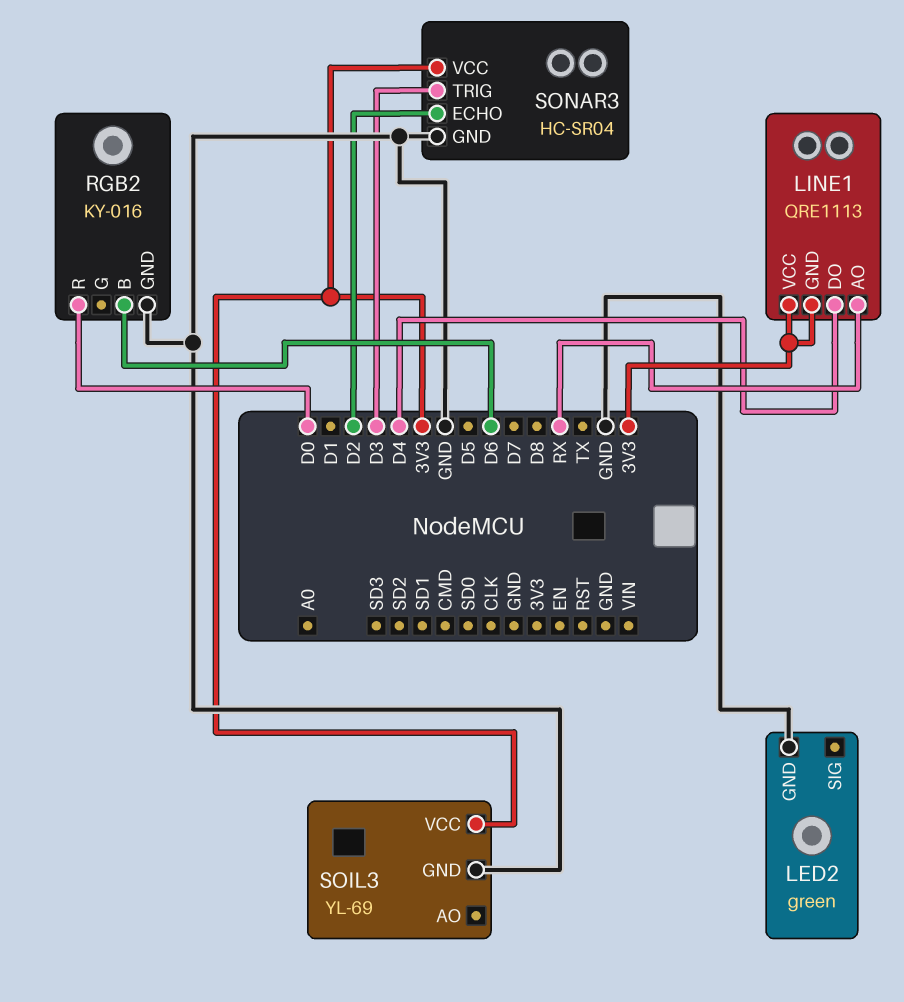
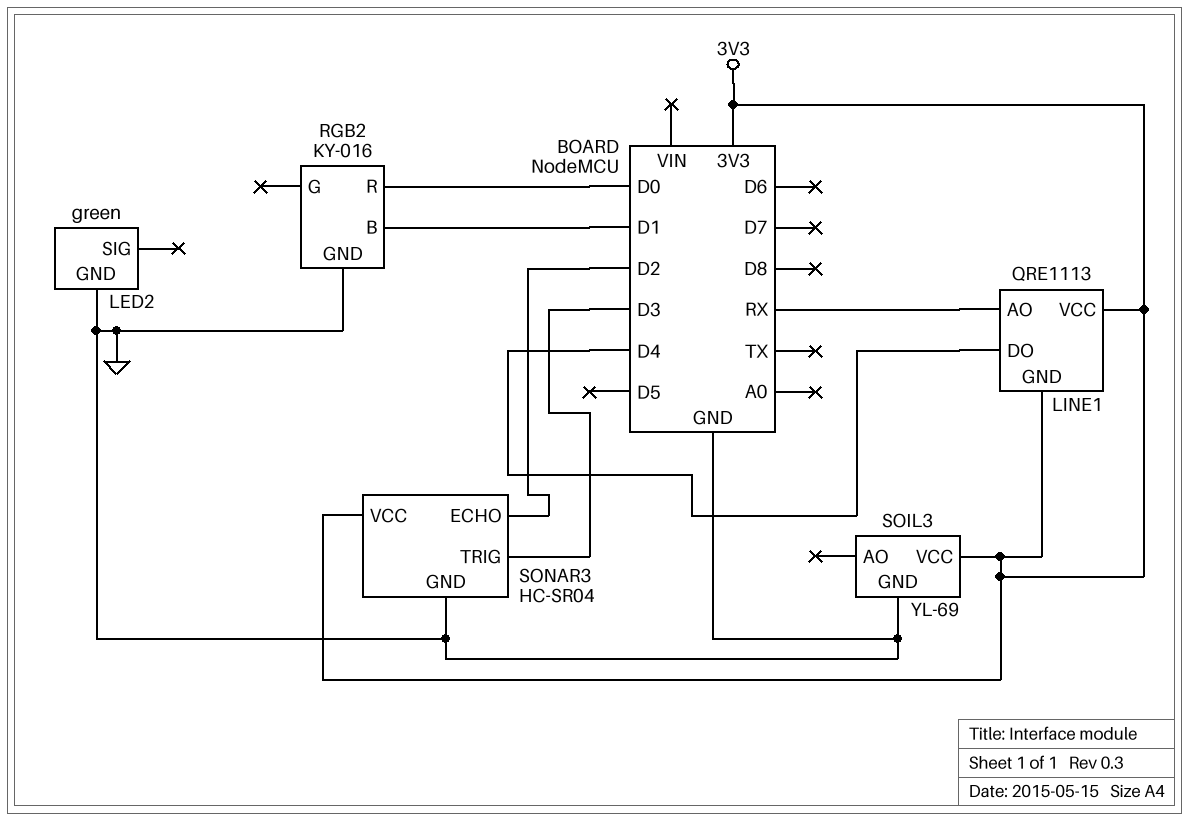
RGB2 pin B: D6 -> D1

